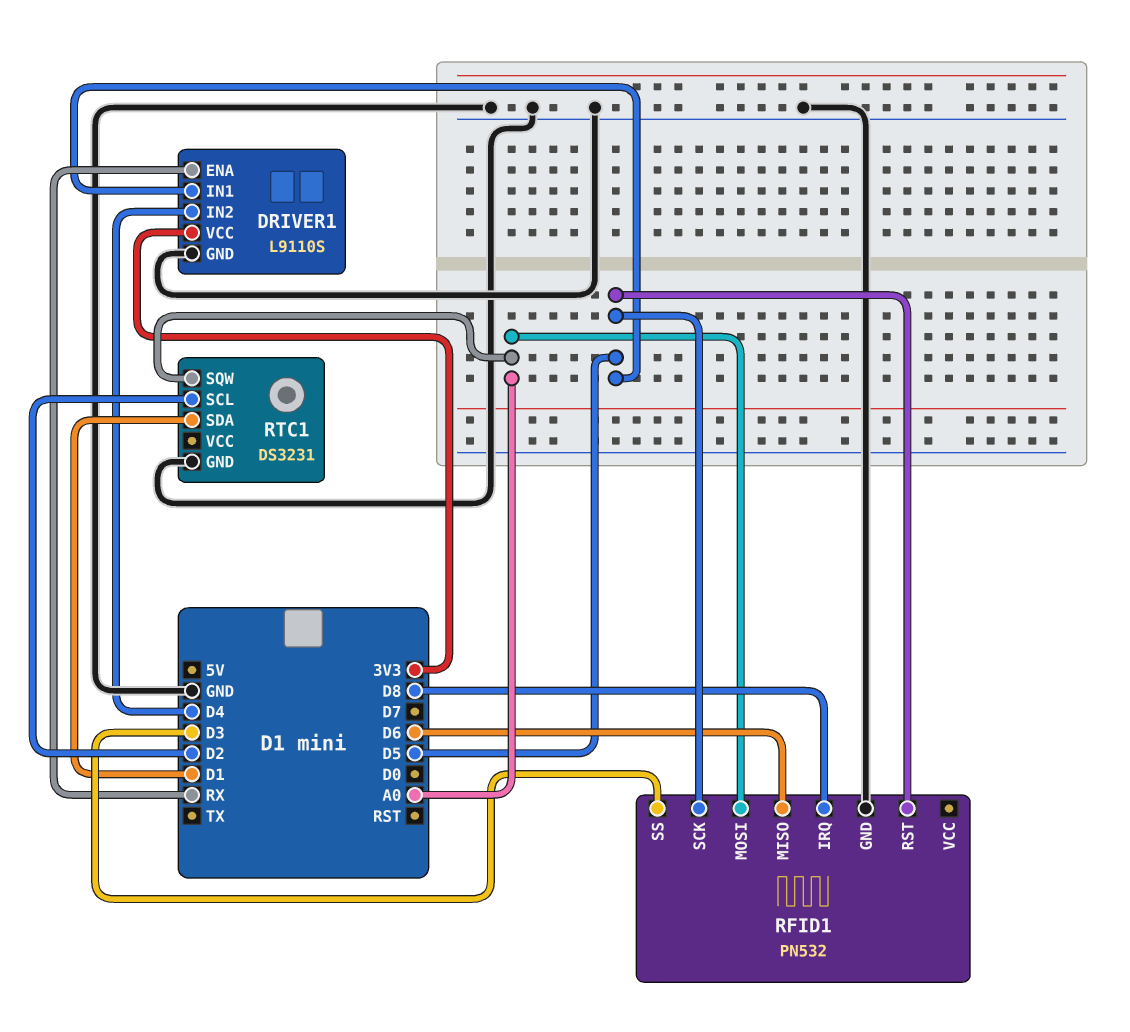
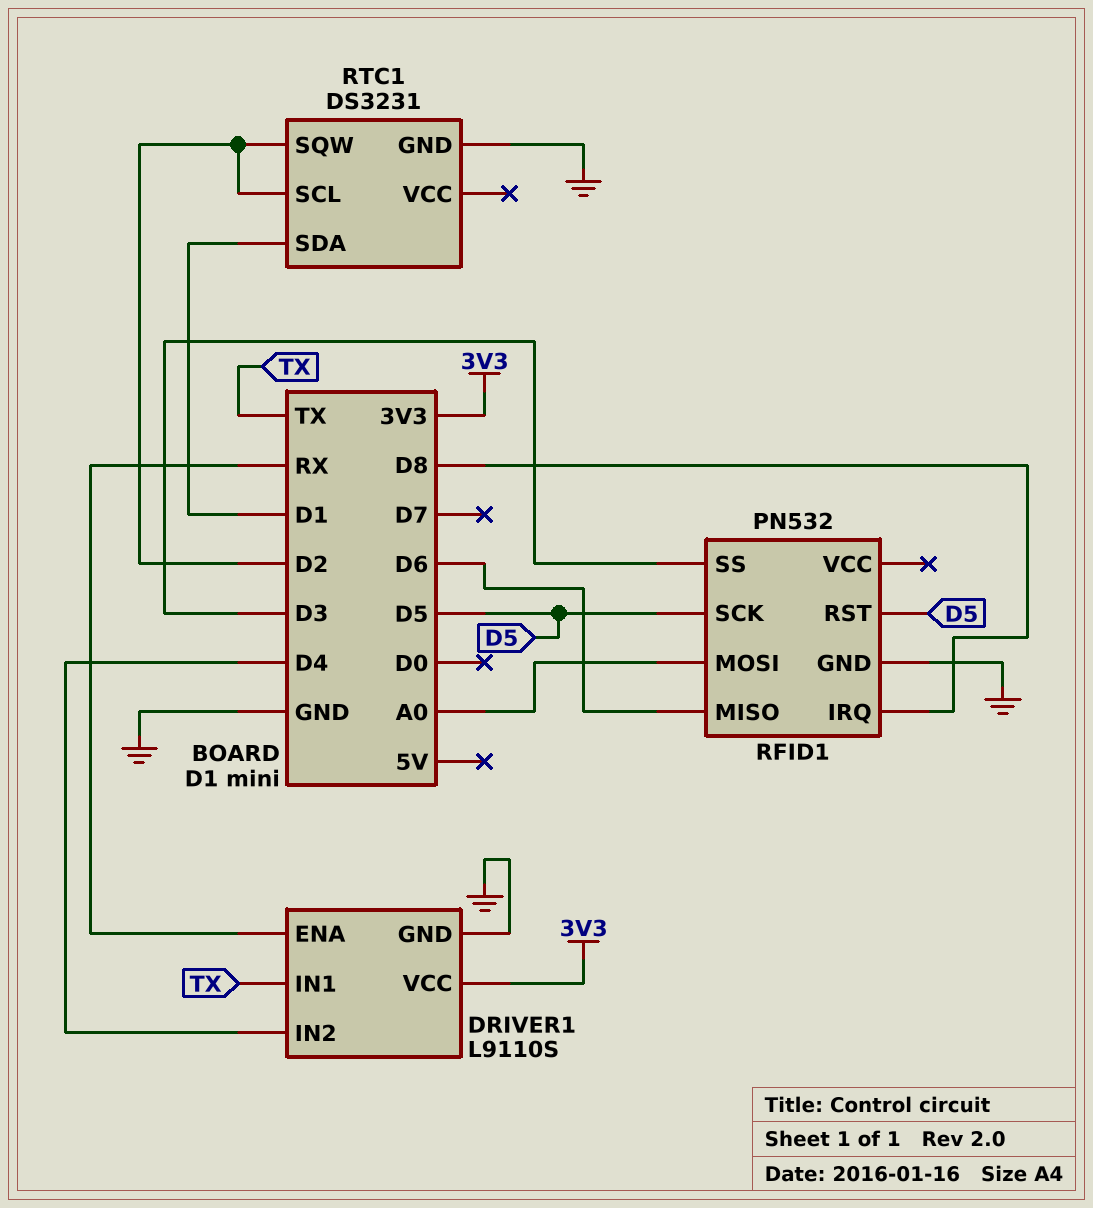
DRIVER1 pin IN1: D5 -> TX
RTC1 pin SQW: A0 -> D2

